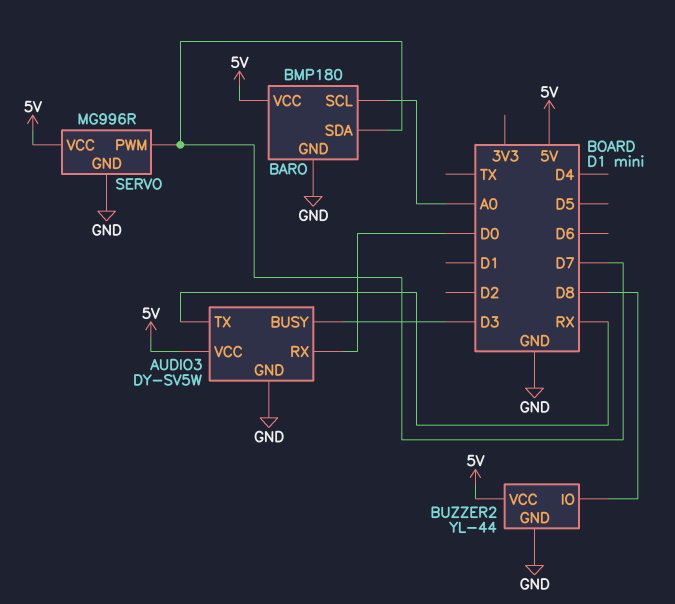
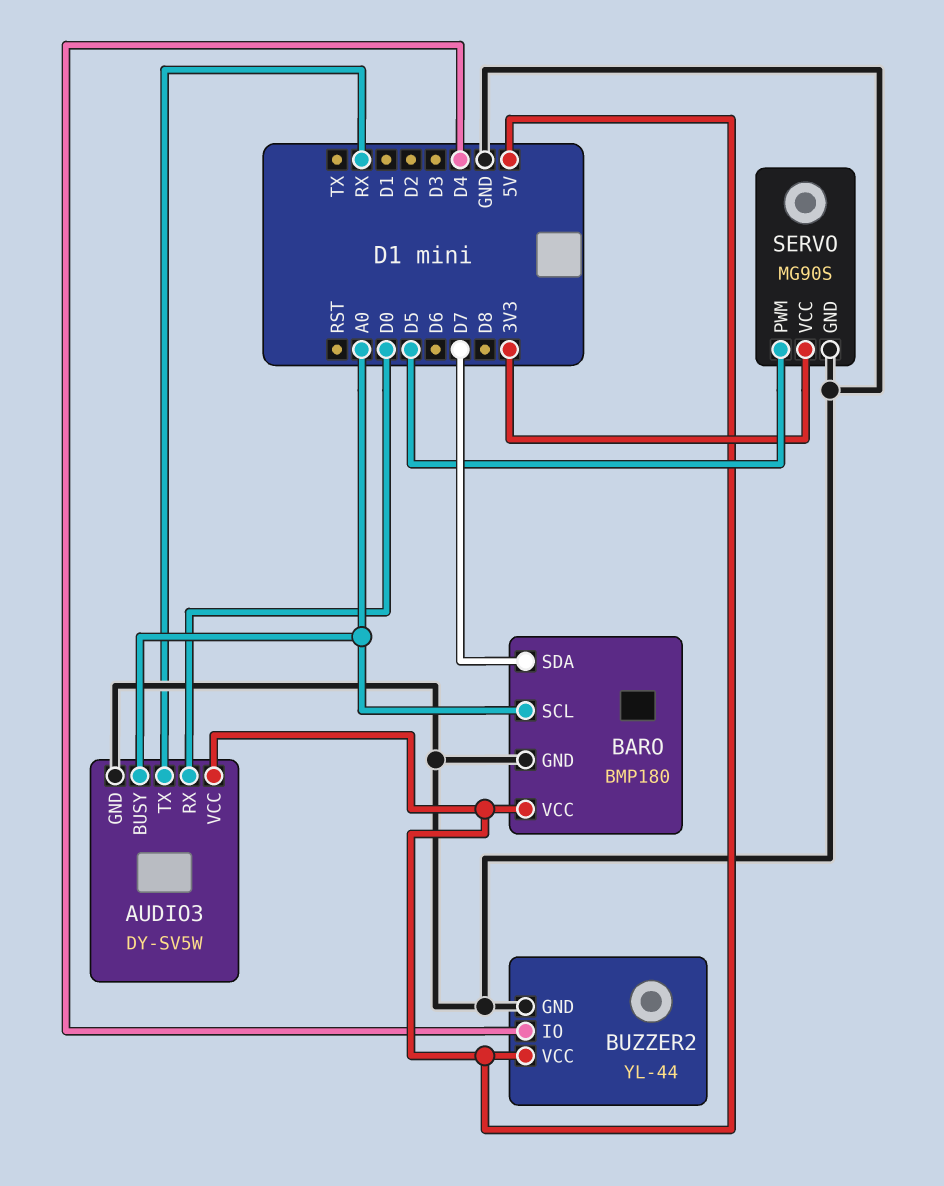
AUDIO3 pin BUSY: D3 -> A0
BUZZER2 pin IO: D8 -> D4
SERVO: MG996R -> MG90S
SERVO pin PWM: D7 -> D5
SERVO pin VCC: 5V -> 3V3

